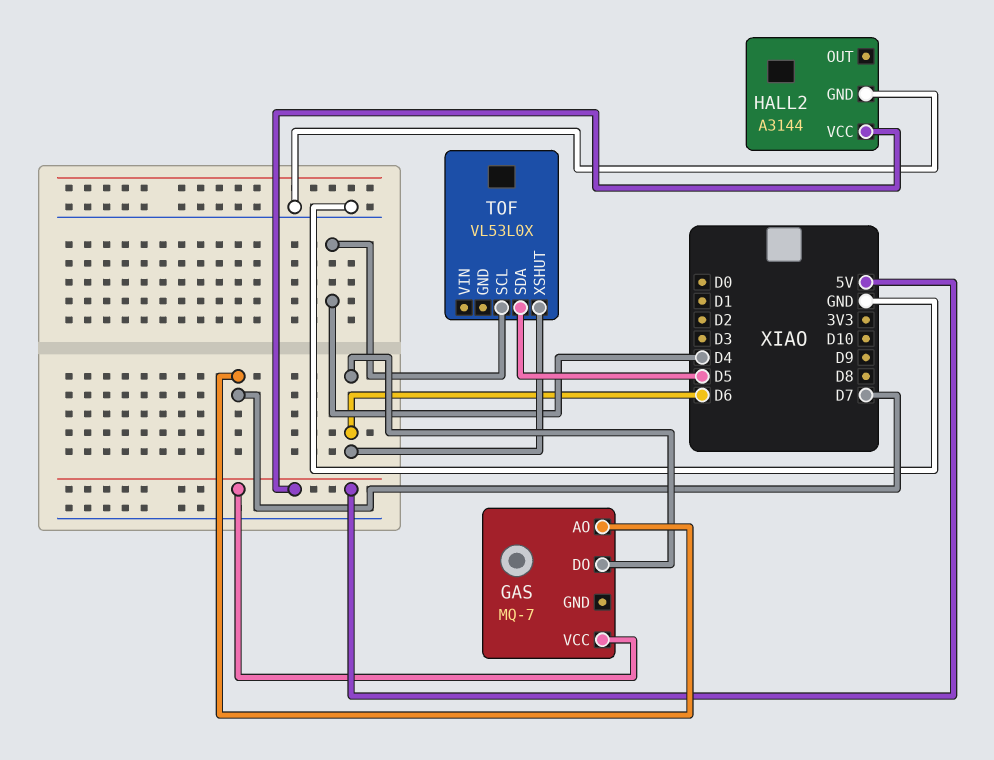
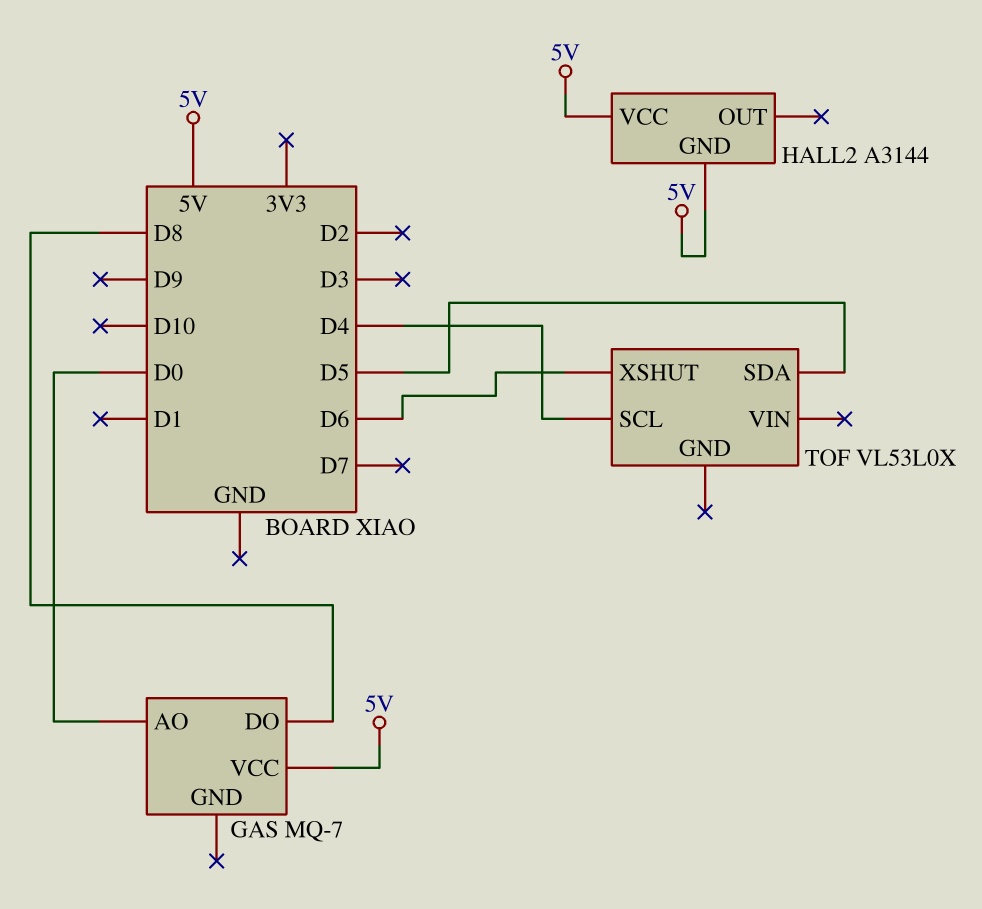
GAS pin AO: D7 -> D0
GAS pin DO: D6 -> D8
HALL2 pin GND: GND -> 5V

